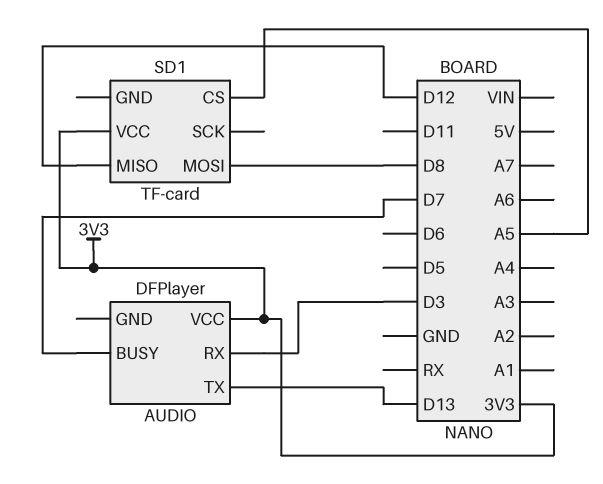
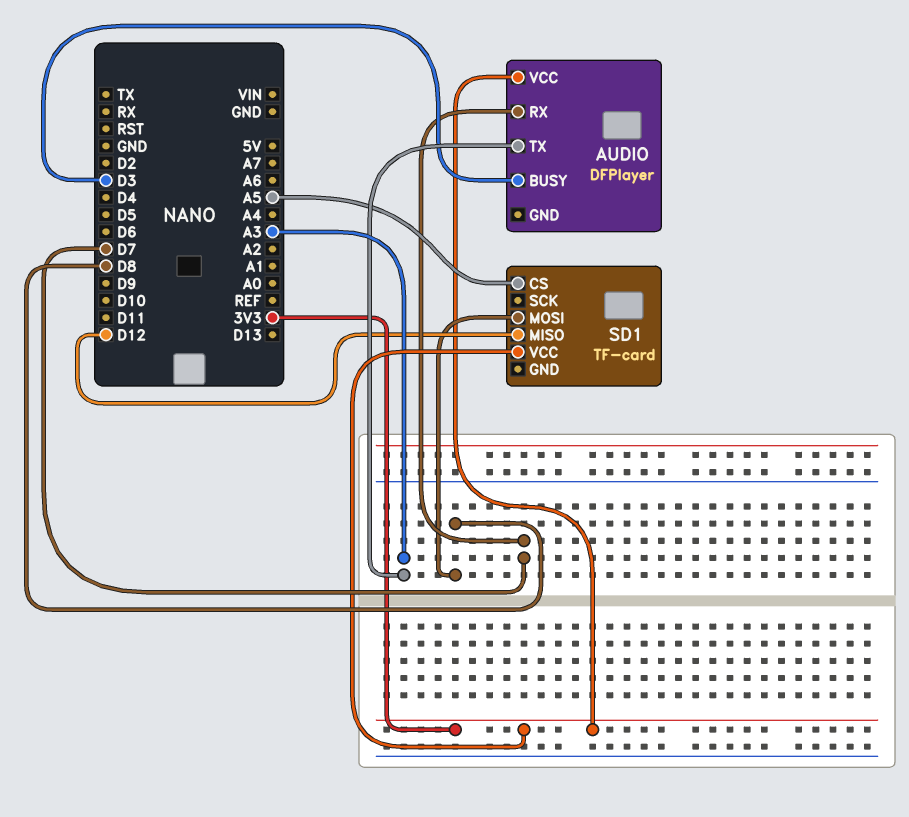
AUDIO pin BUSY: D7 -> D3
AUDIO pin RX: D3 -> D7
AUDIO pin TX: D13 -> A3

